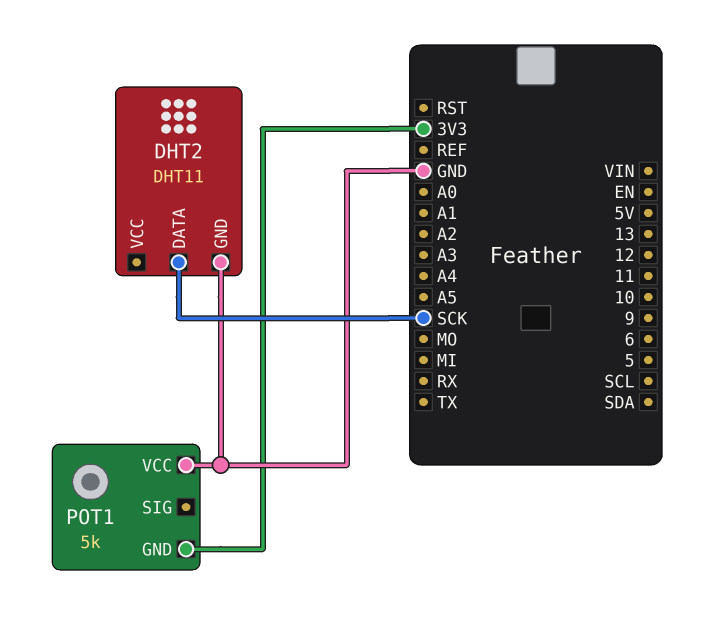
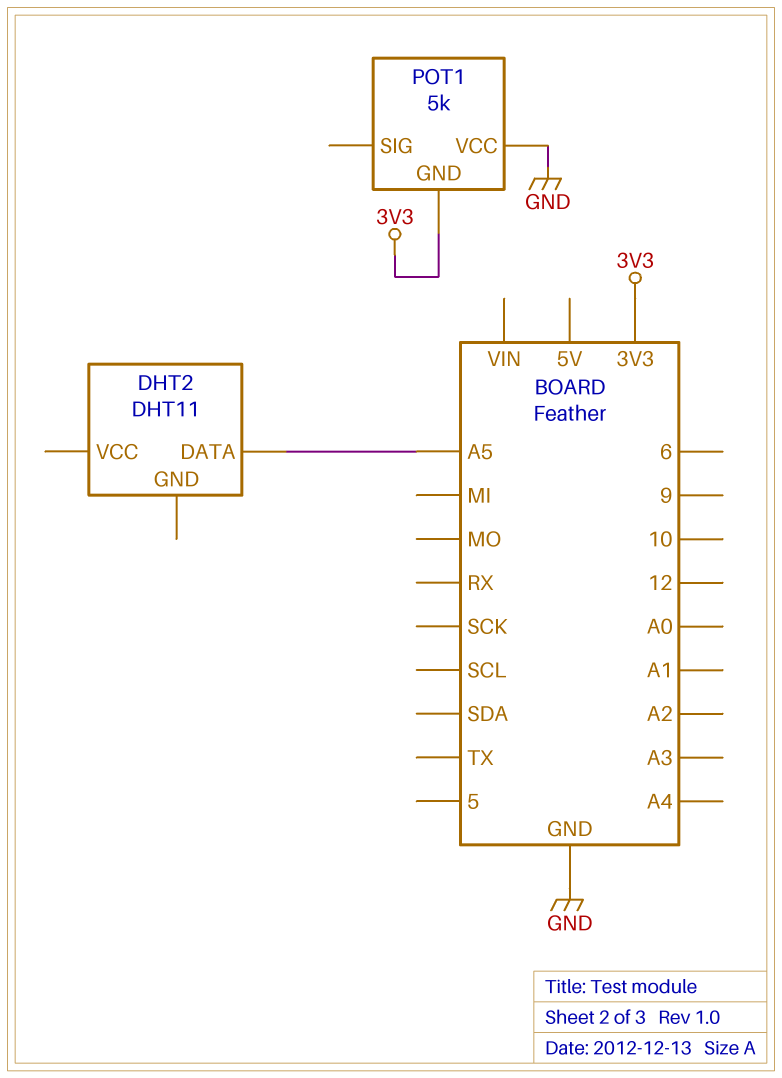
DHT2 pin DATA: SCK -> A5
DHT2 pin GND: GND -> none

